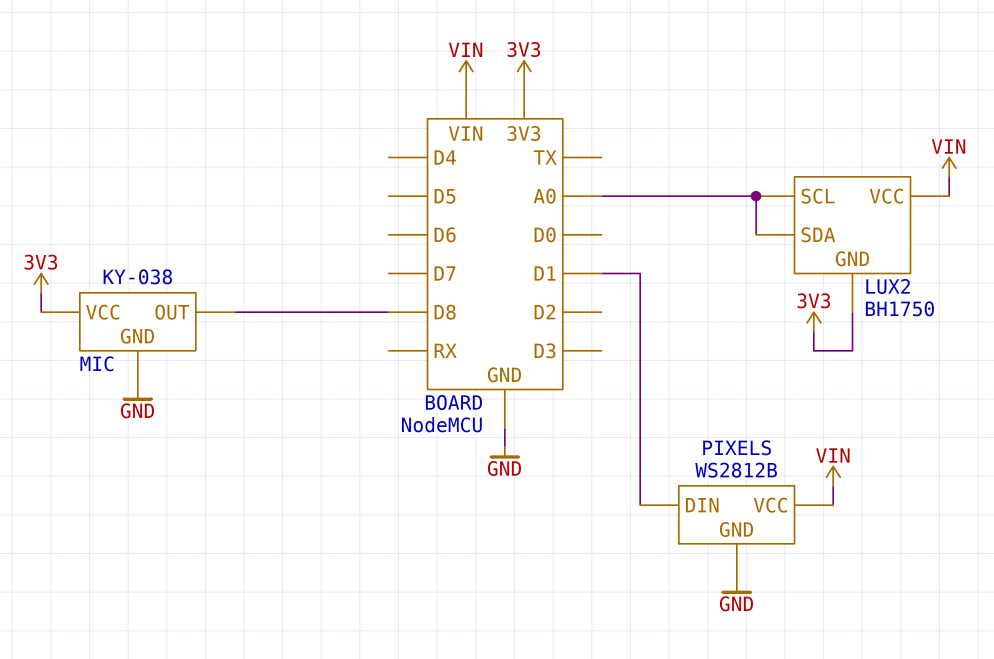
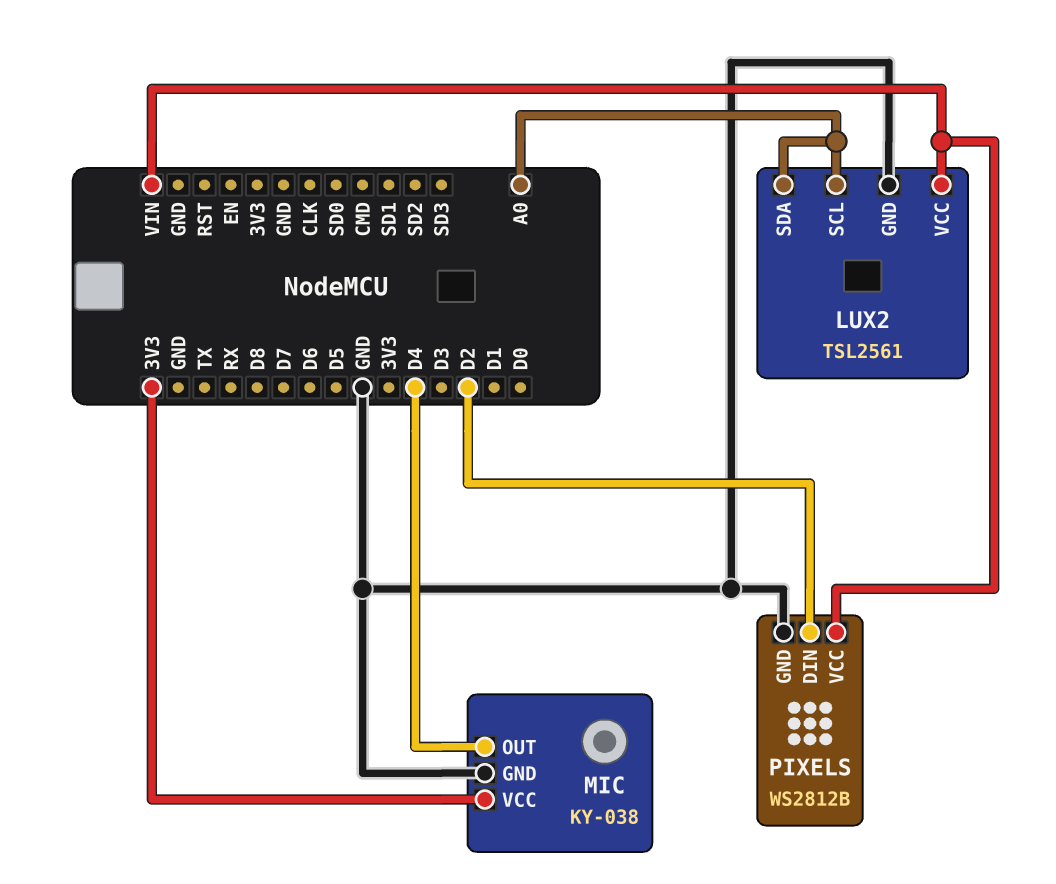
LUX2: BH1750 -> TSL2561
LUX2 pin GND: 3V3 -> GND
MIC pin OUT: D8 -> D4
PIXELS pin DIN: D1 -> D2

